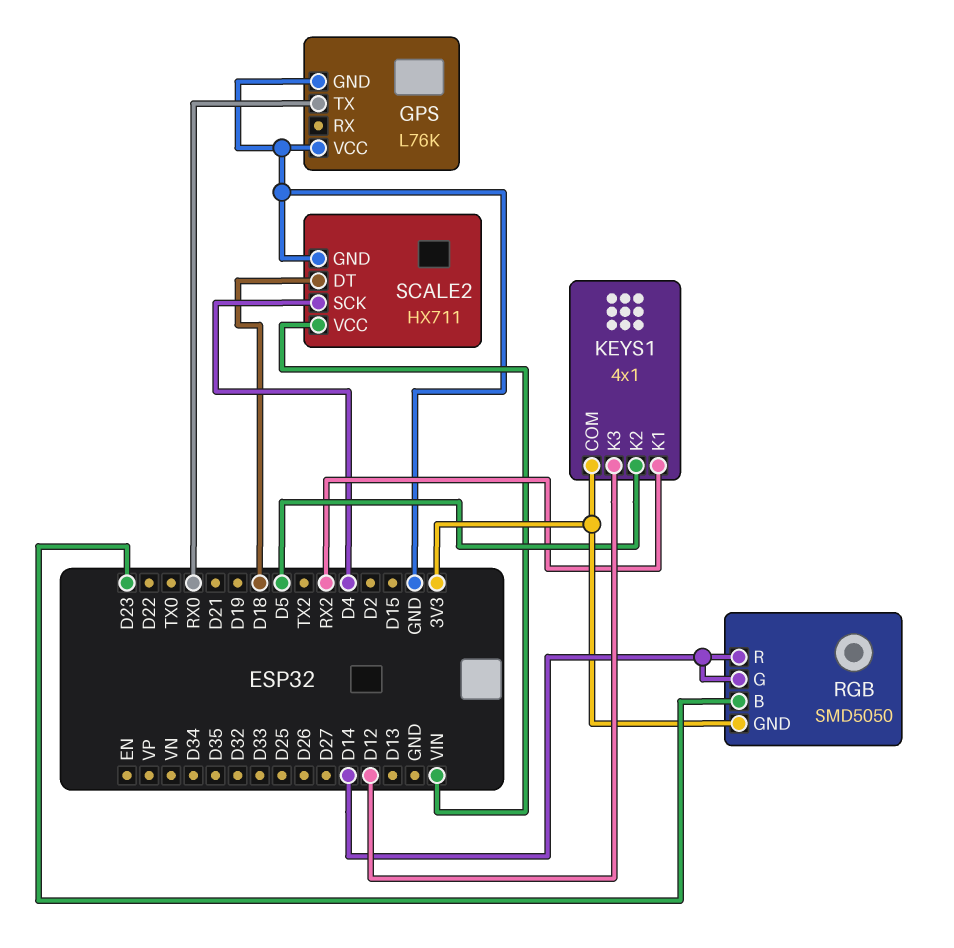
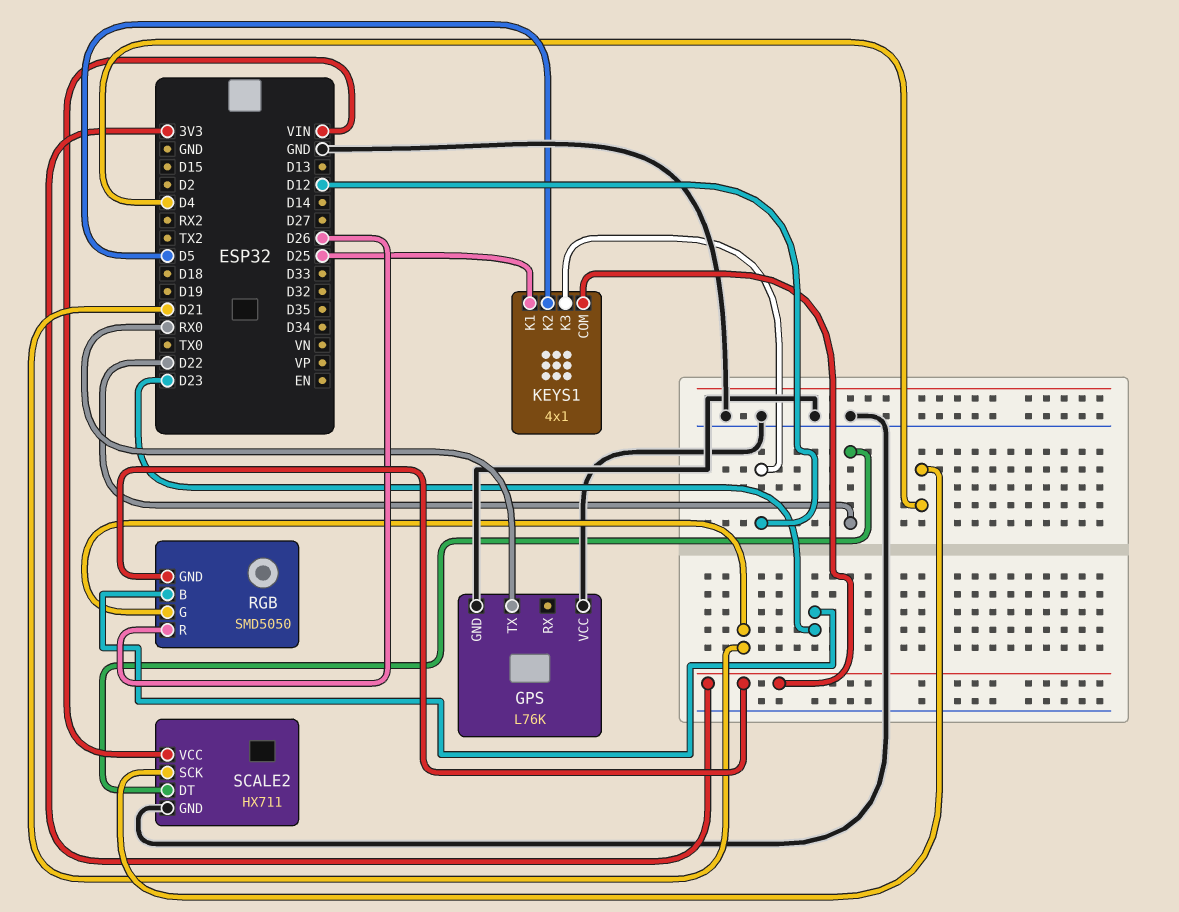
KEYS1 pin K1: RX2 -> D25
RGB pin G: D14 -> D21
RGB pin R: D14 -> D26
SCALE2 pin DT: D18 -> D22

